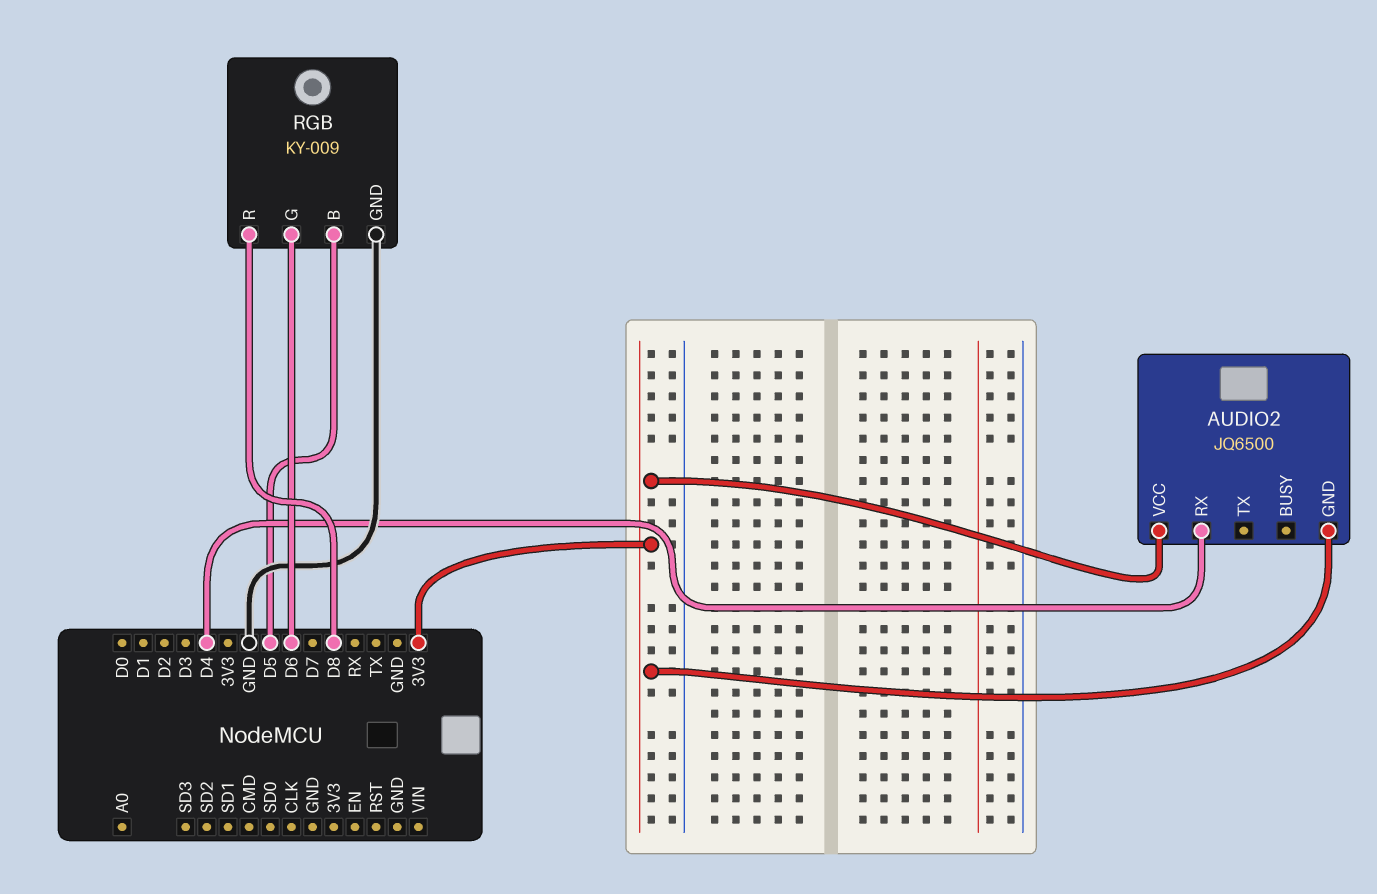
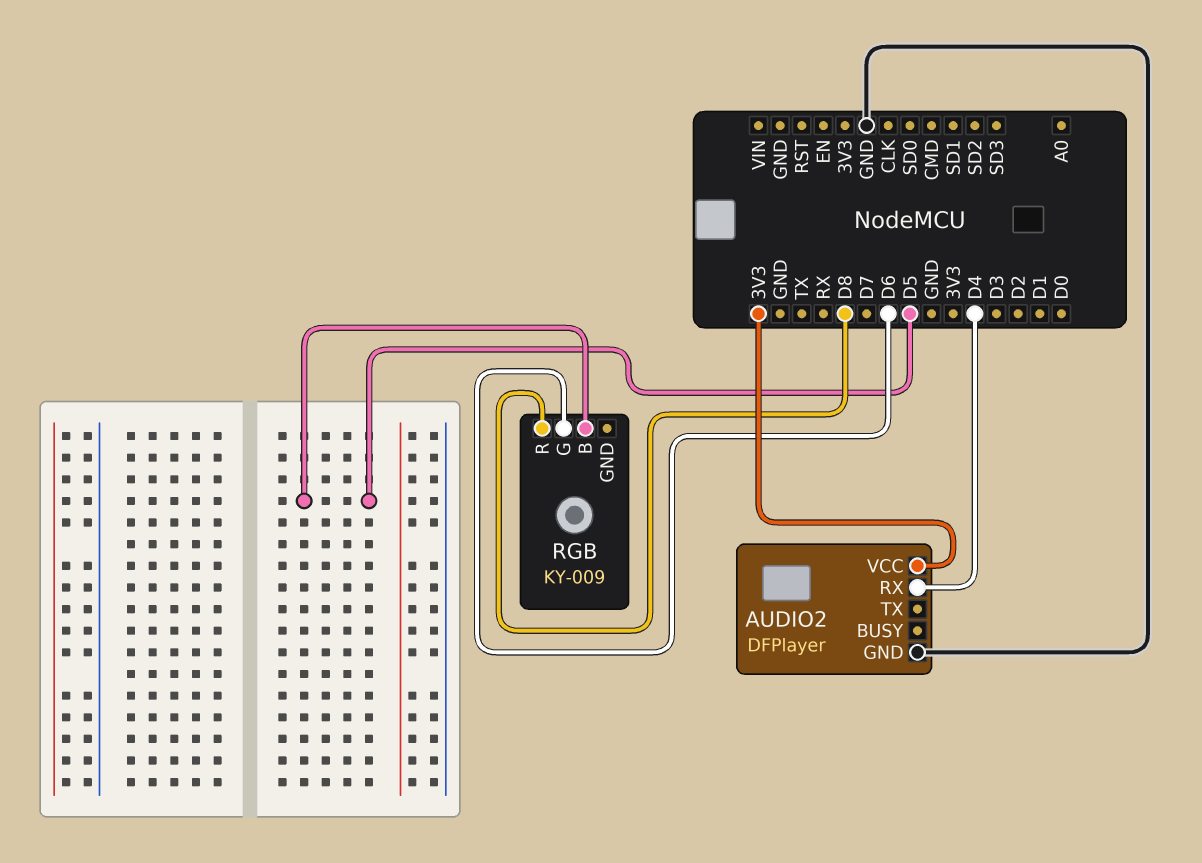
AUDIO2: JQ6500 -> DFPlayer
AUDIO2 pin GND: 3V3 -> GND
RGB pin GND: GND -> none

